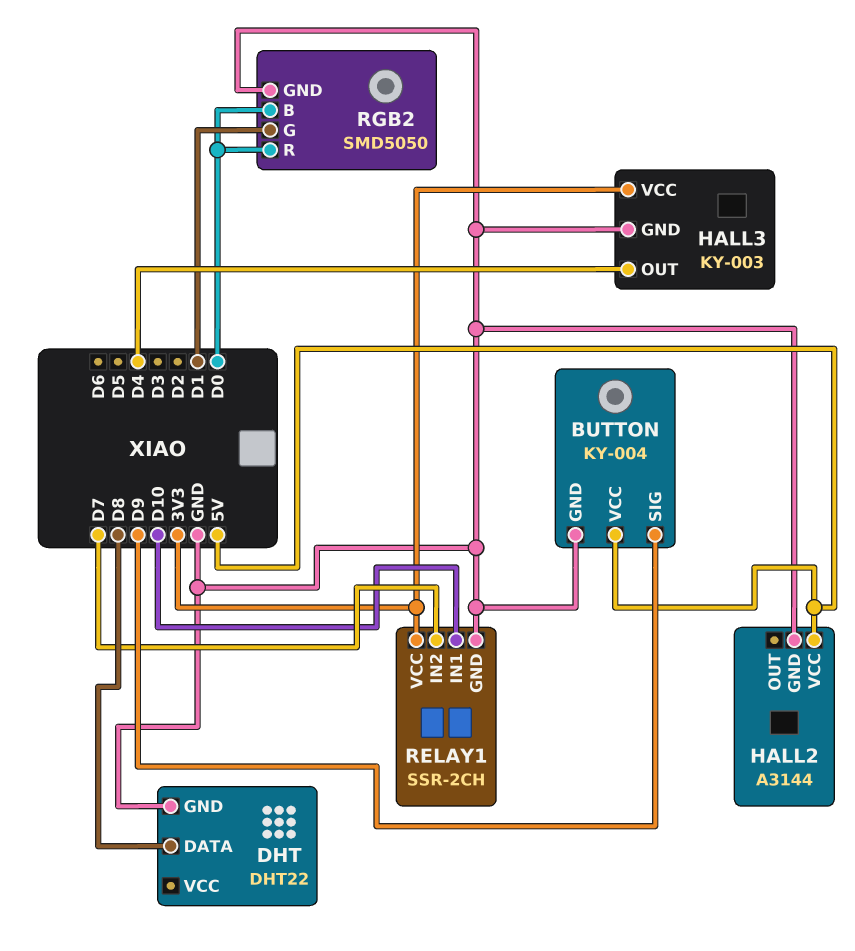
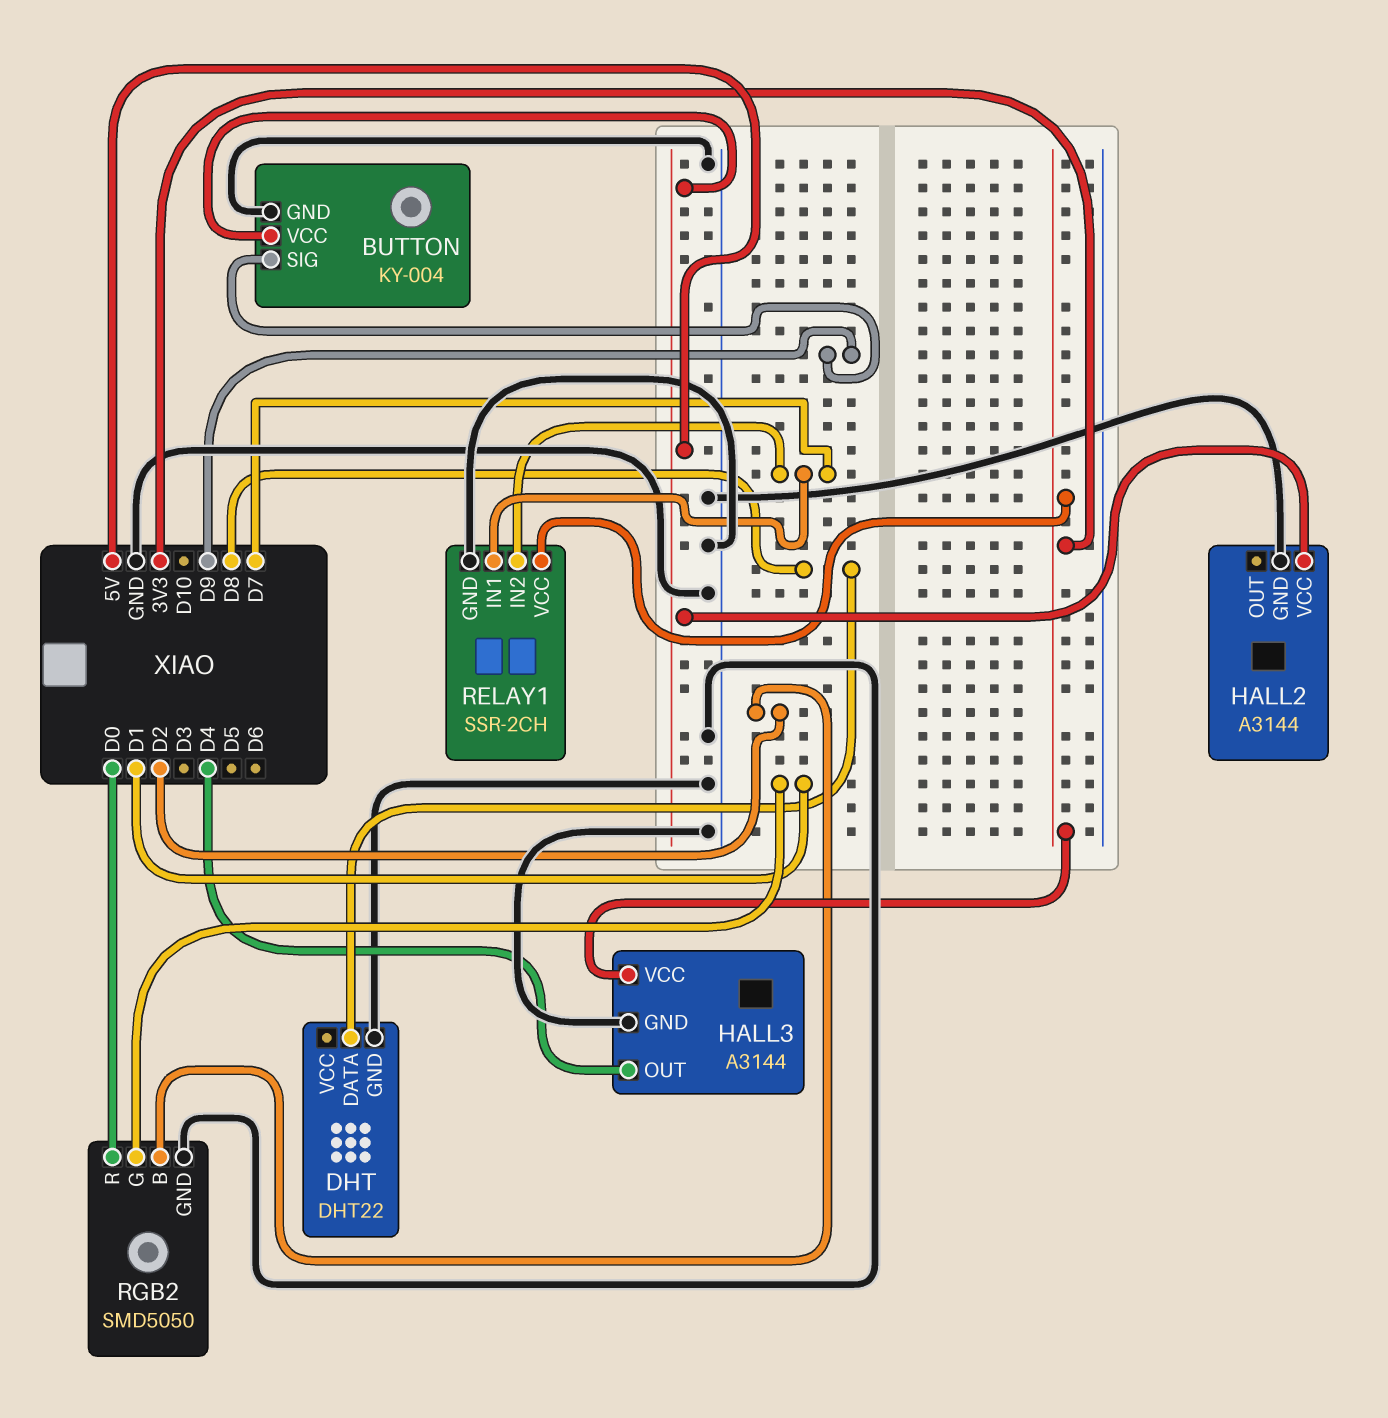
HALL3: KY-003 -> A3144
RELAY1 pin IN1: D10 -> D7
RGB2 pin B: D0 -> D2

